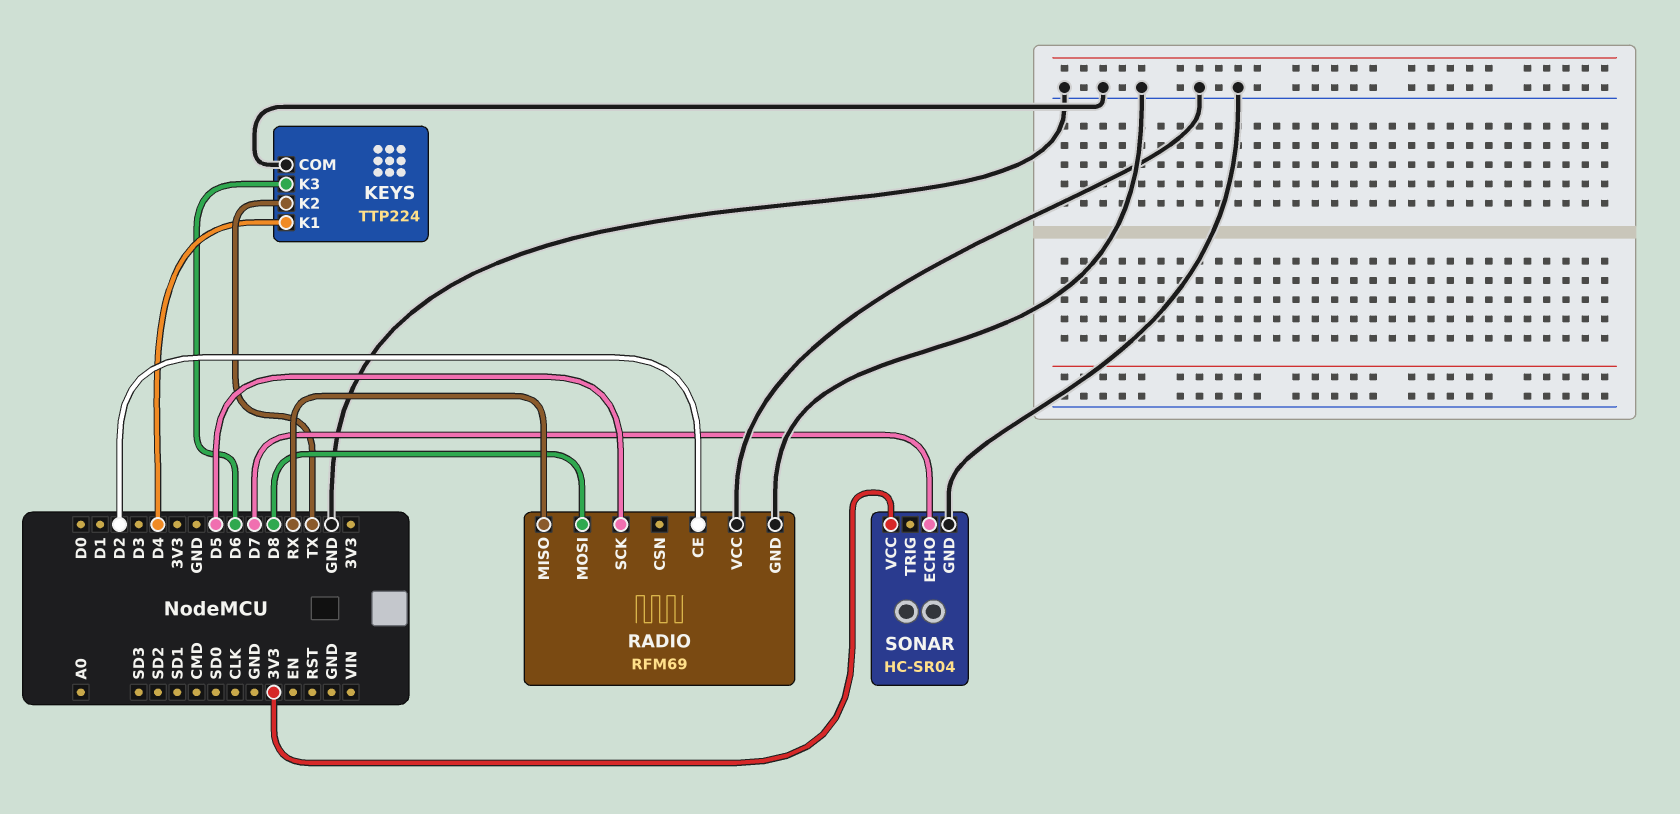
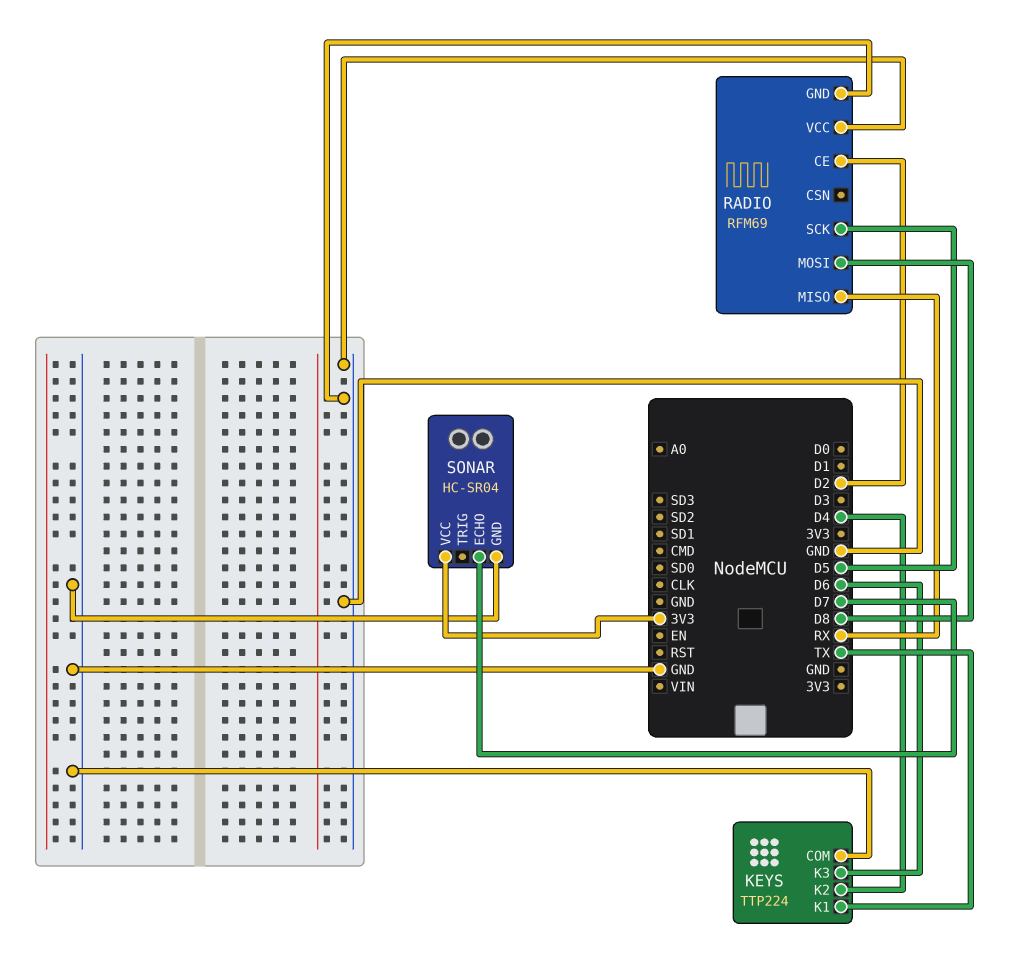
KEYS pin K1: D4 -> TX
KEYS pin K2: TX -> D4

